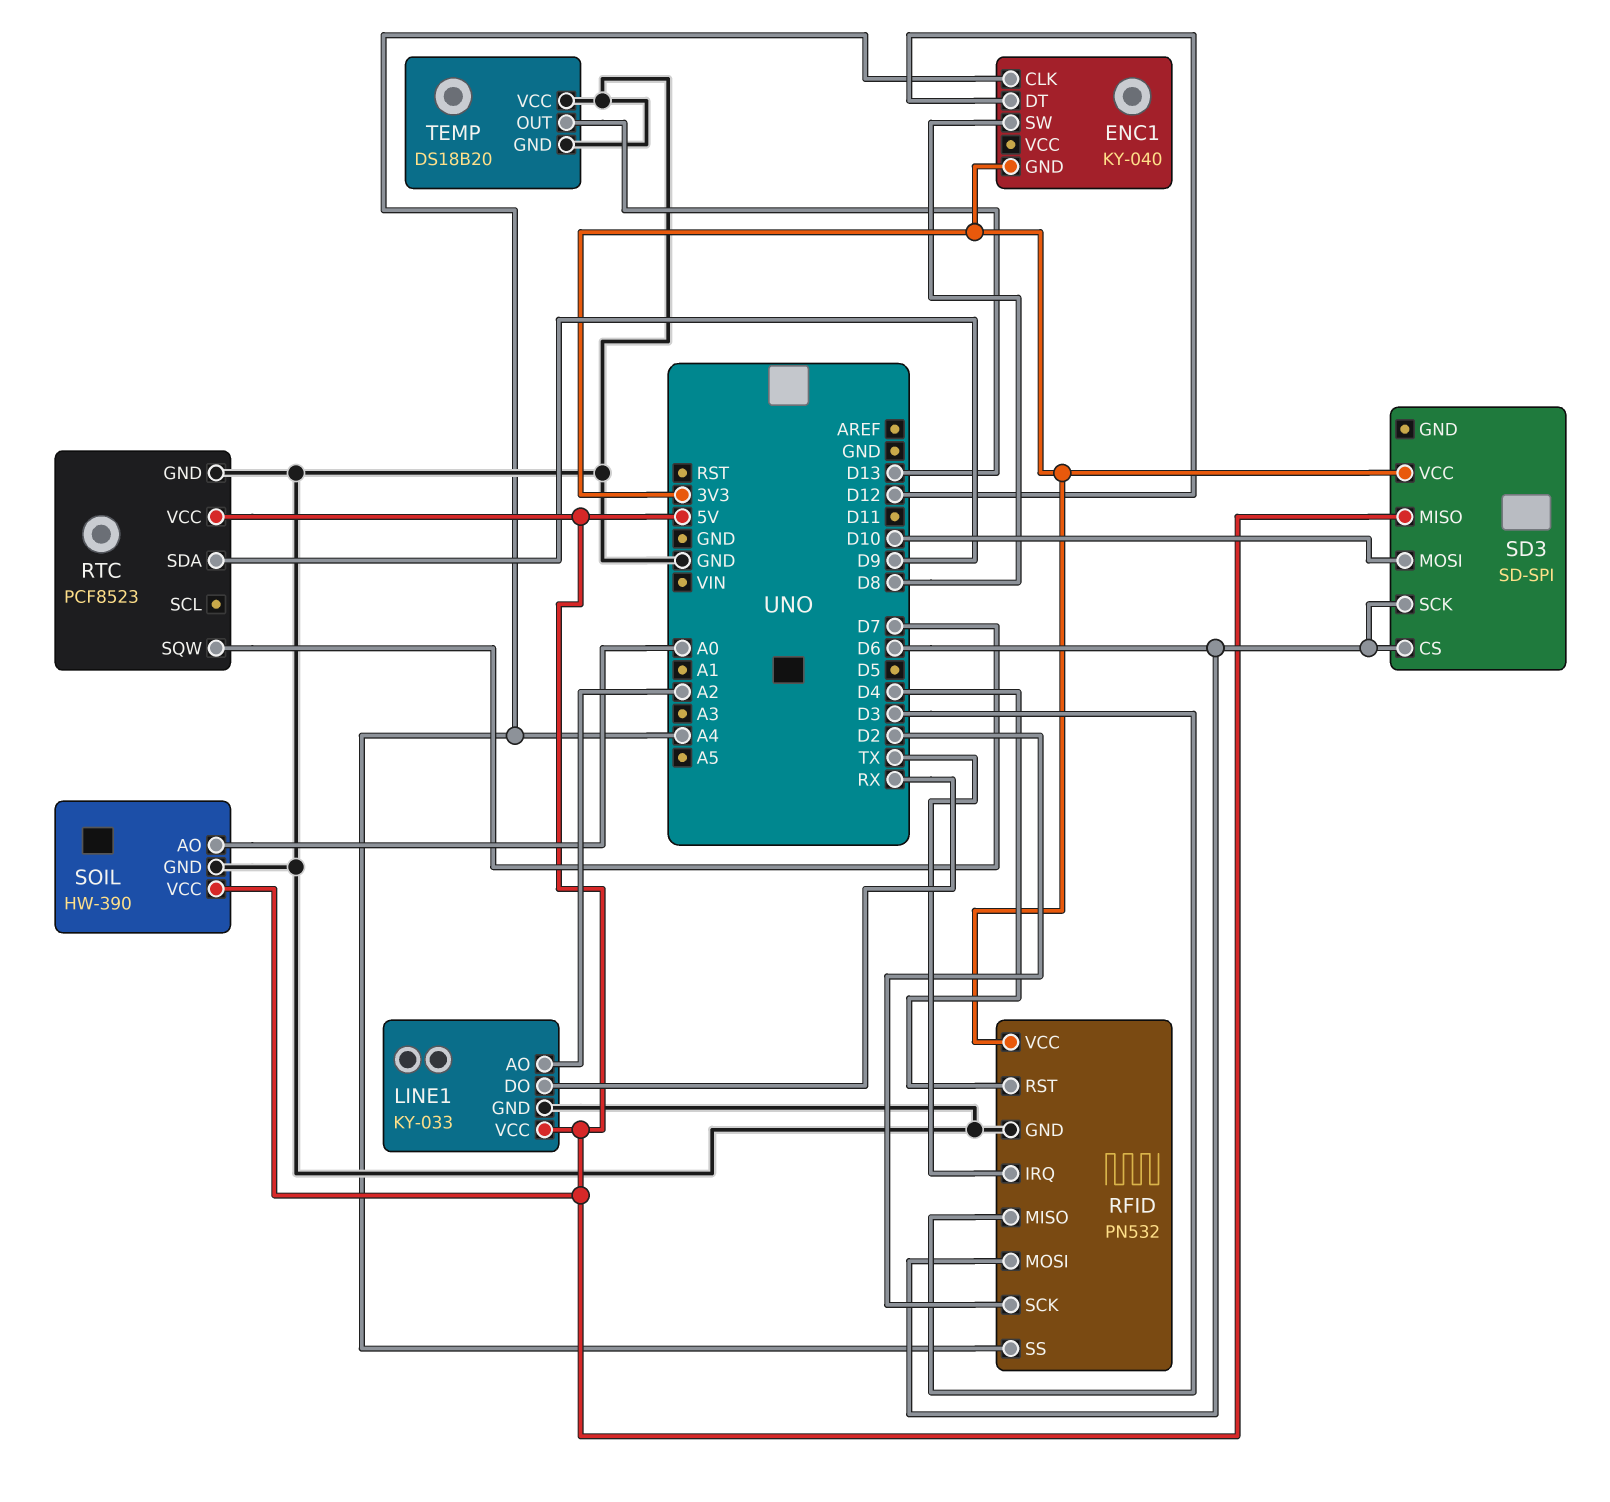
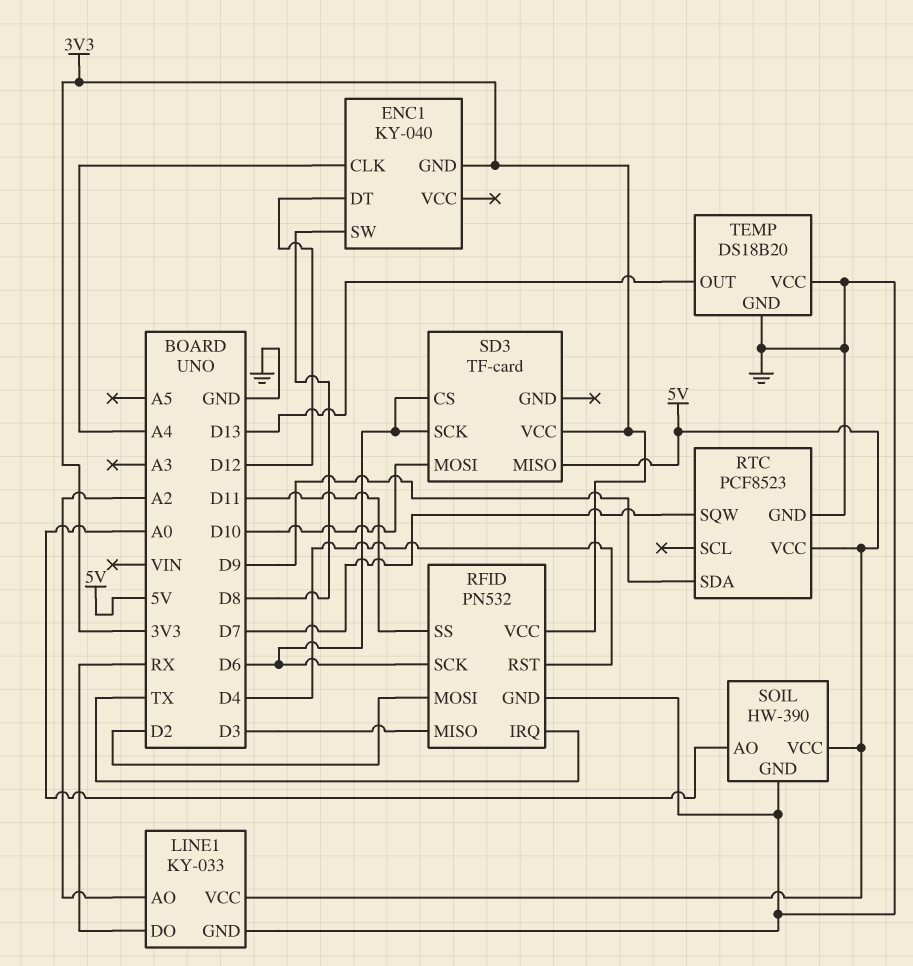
RFID pin MOSI: D6 -> D2
RFID pin SCK: D2 -> D6
RFID pin SS: A4 -> D11
SD3: SD-SPI -> TF-card

